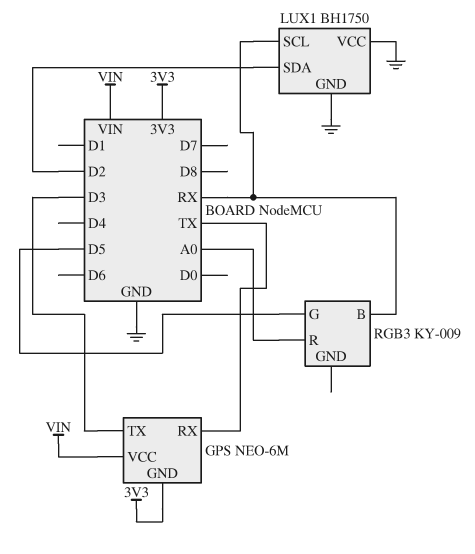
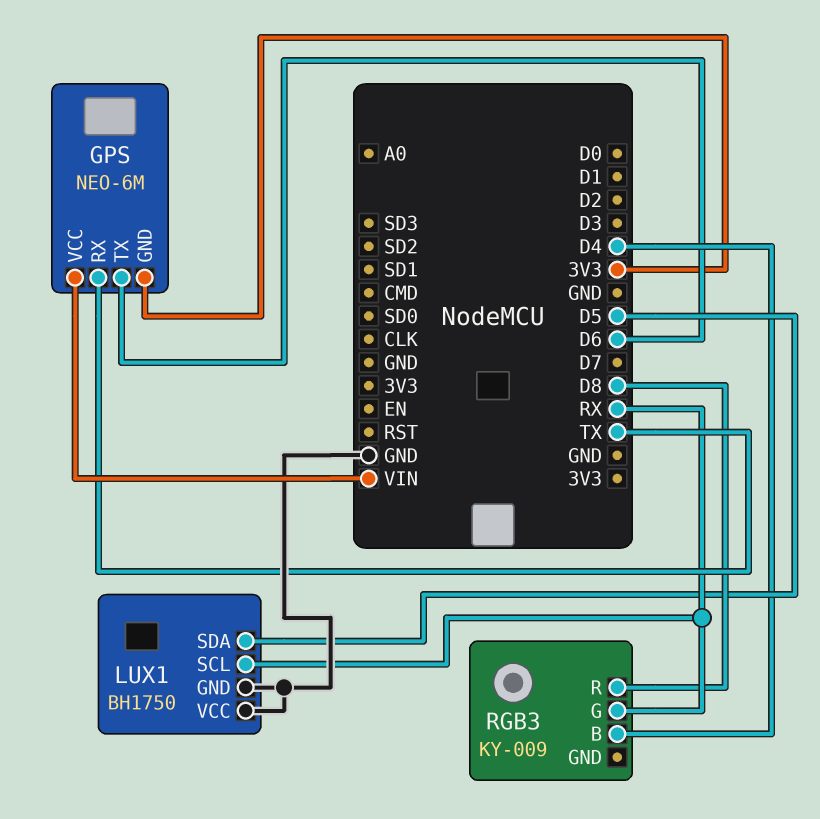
GPS pin TX: D3 -> D6
LUX1 pin SDA: D2 -> D5
RGB3 pin B: RX -> D4
RGB3 pin G: D5 -> RX
RGB3 pin R: A0 -> D8

